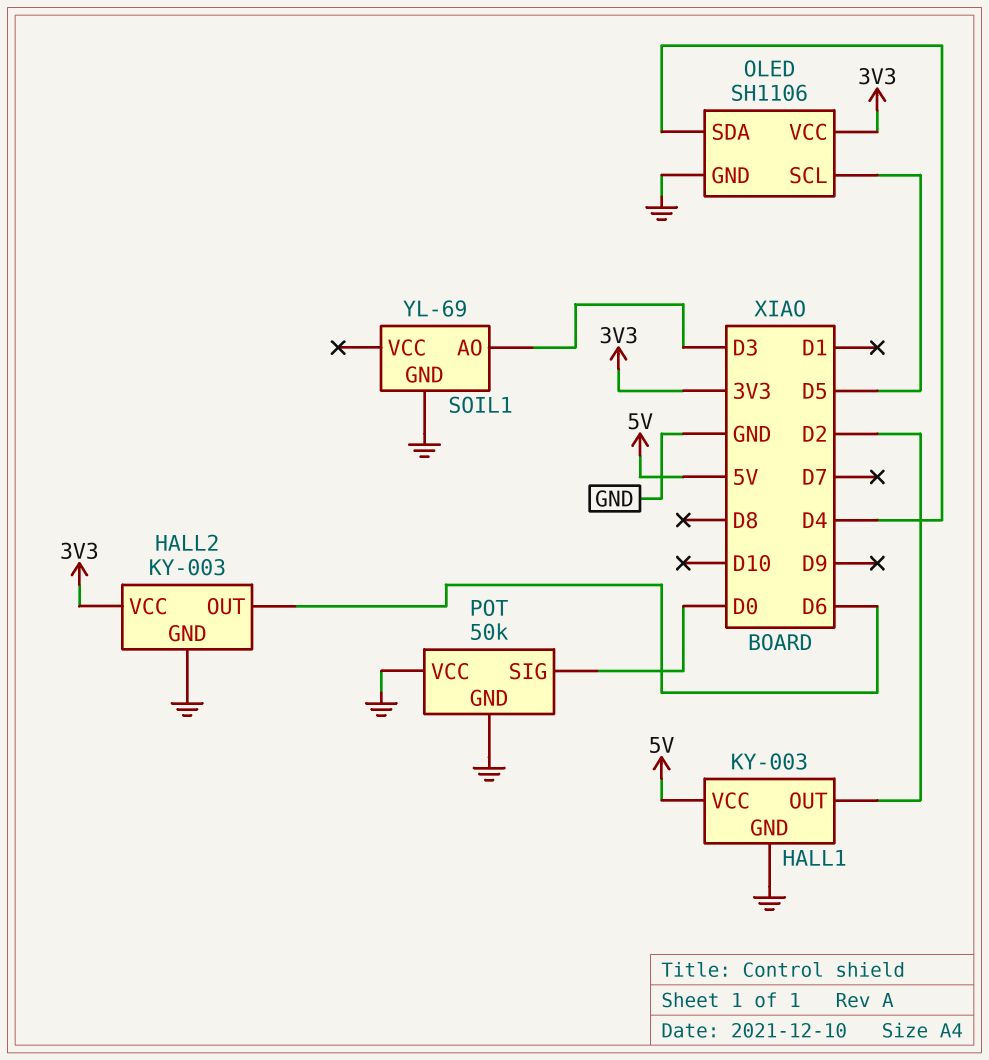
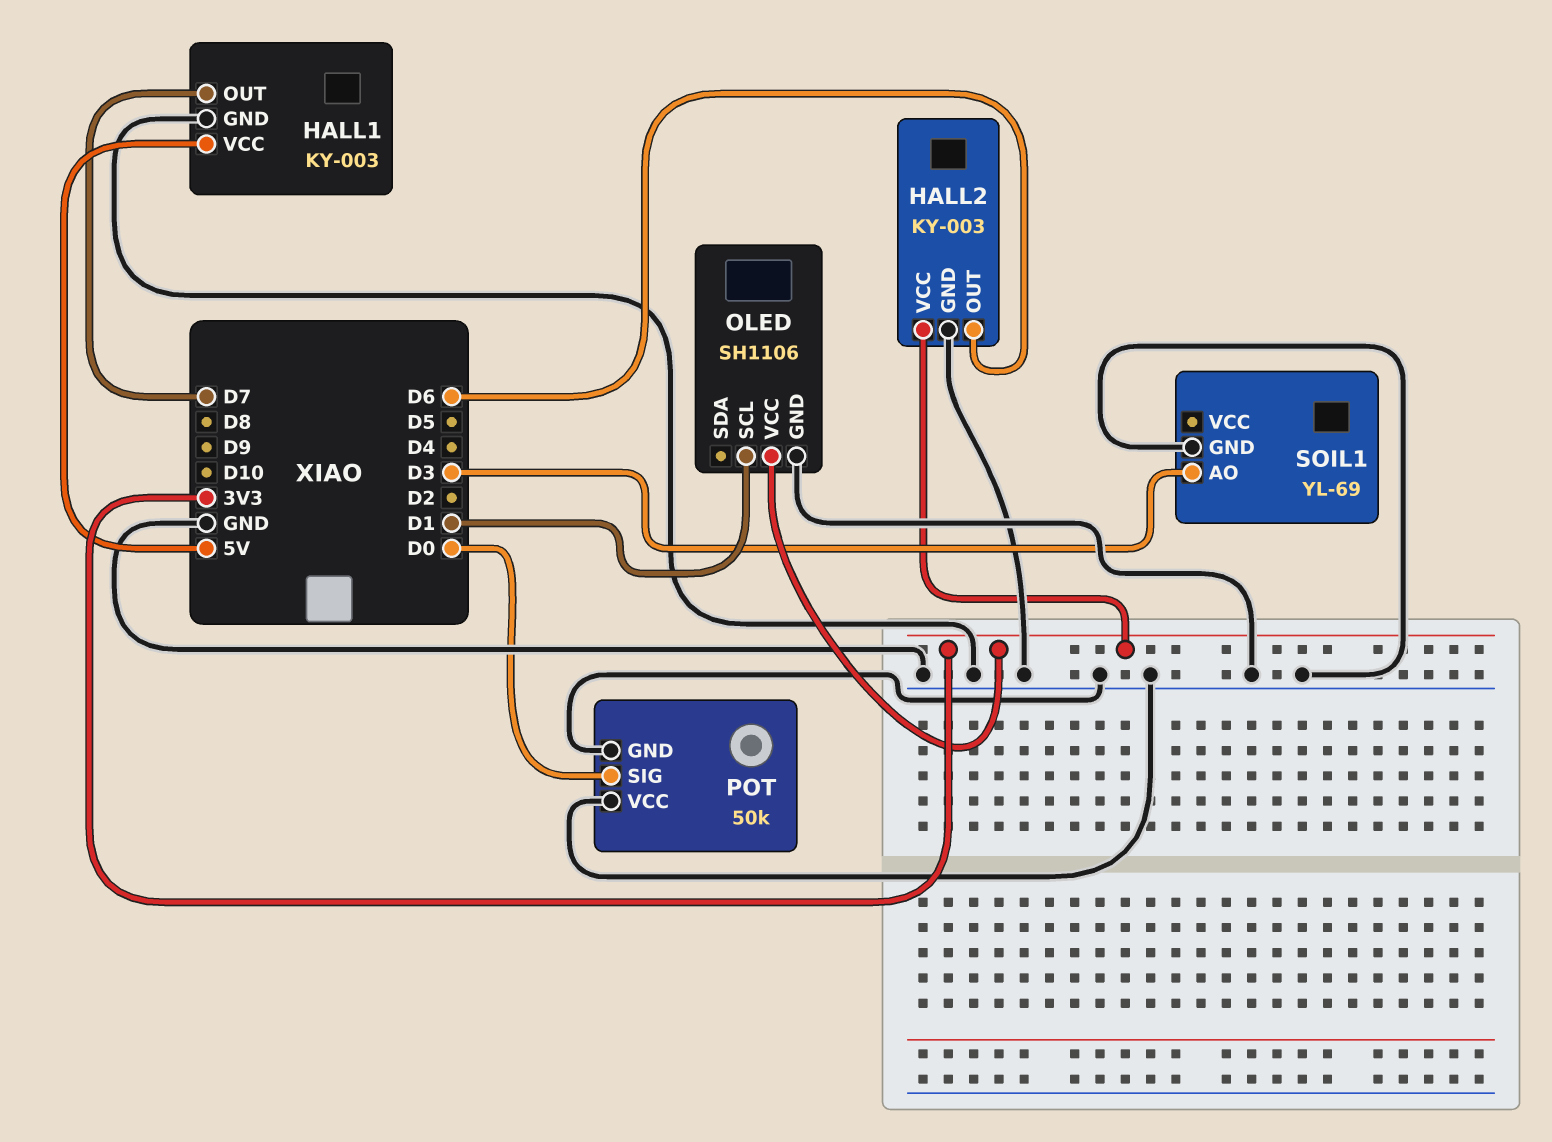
HALL1 pin OUT: D2 -> D7
OLED pin SCL: D5 -> D1
OLED pin SDA: D4 -> none

